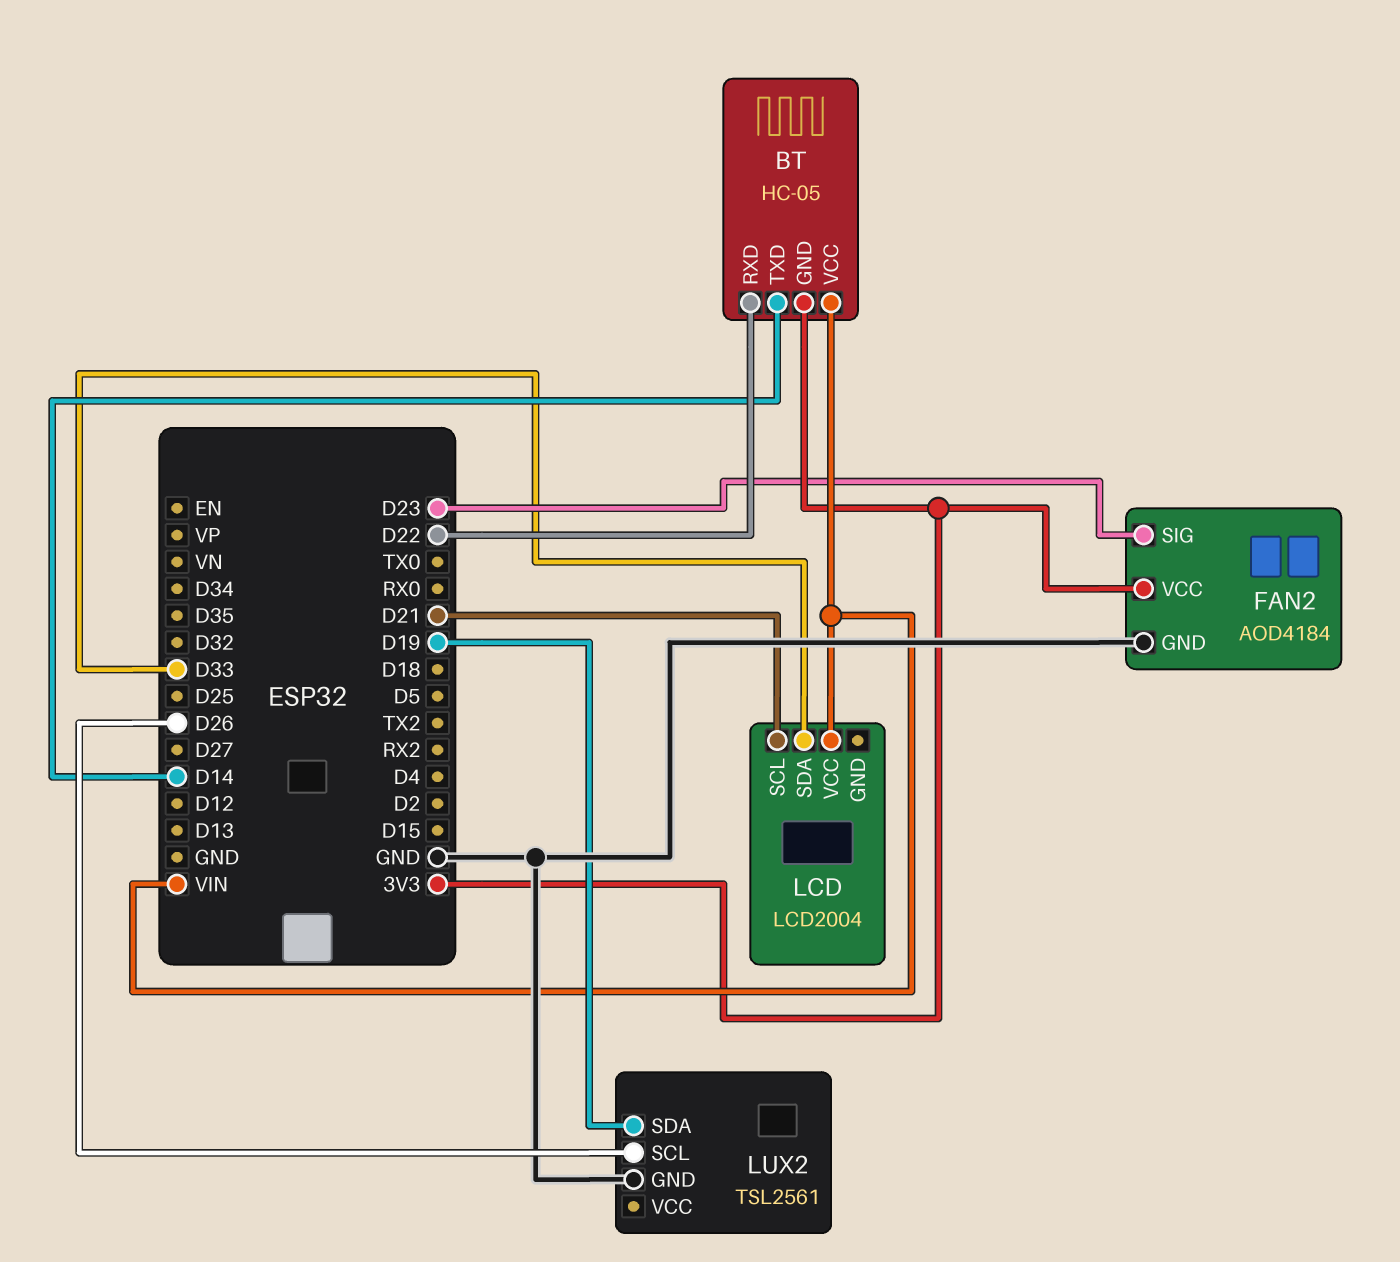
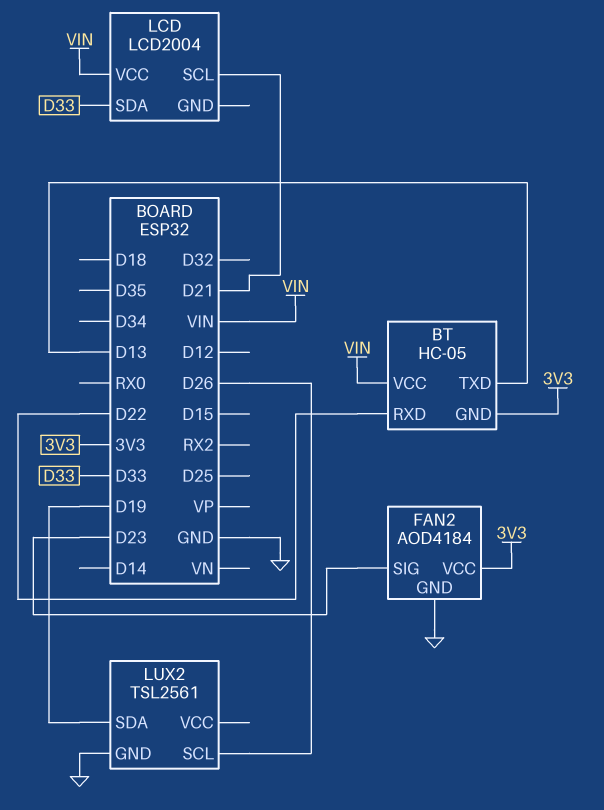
BT pin TXD: D14 -> D13

